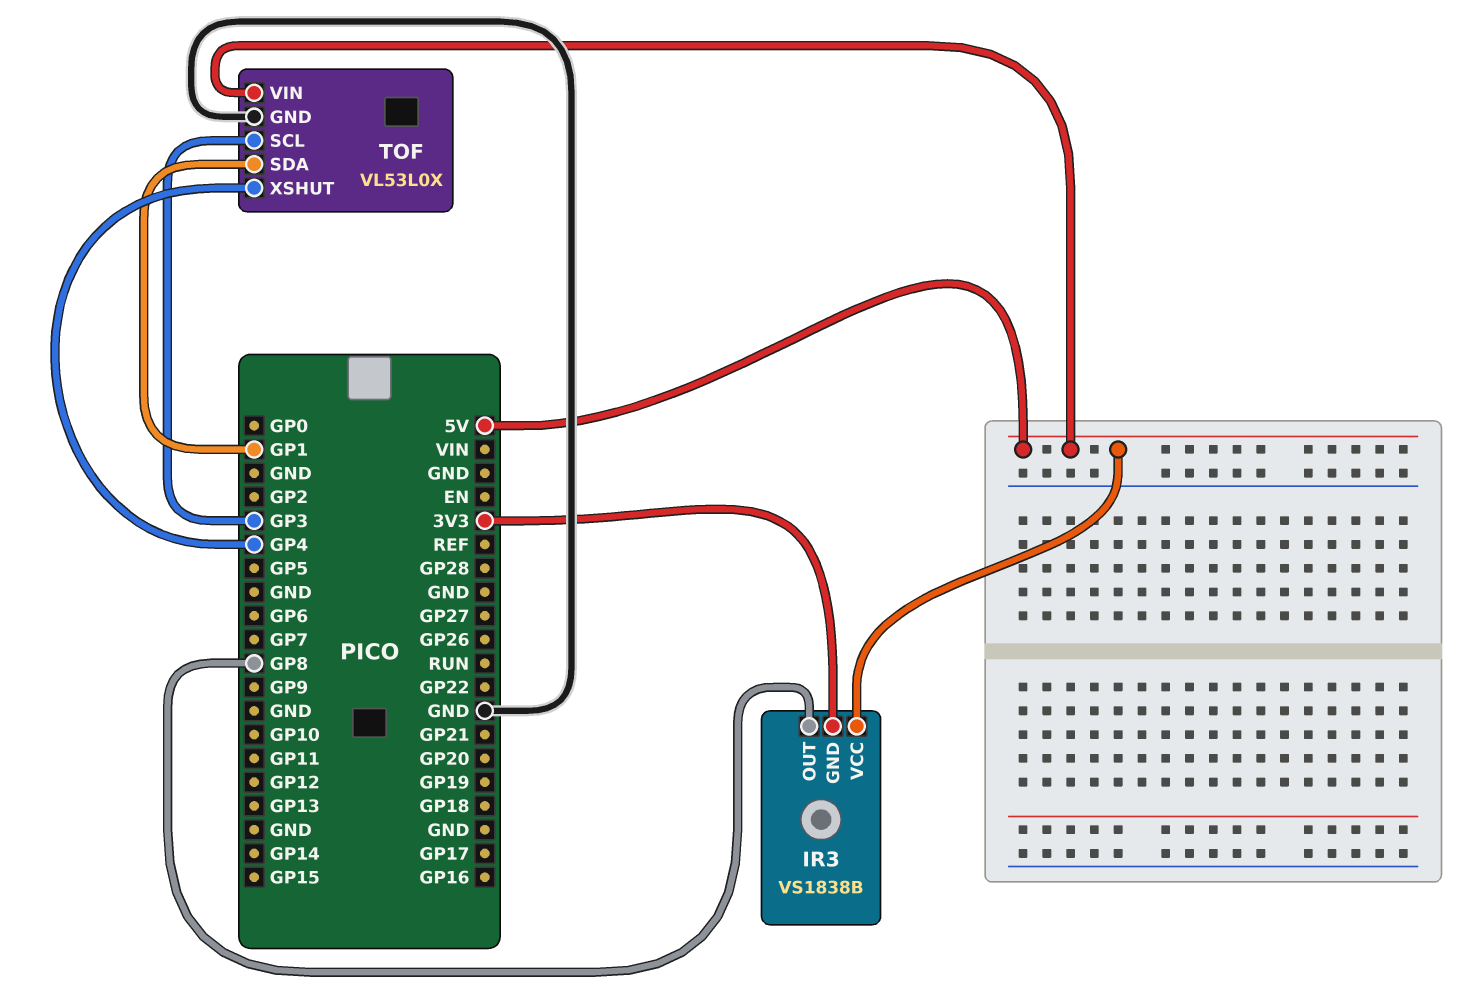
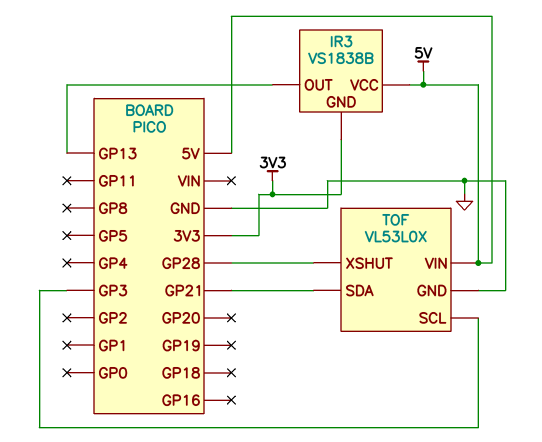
IR3 pin OUT: GP8 -> GP13
TOF pin SDA: GP1 -> GP21
TOF pin XSHUT: GP4 -> GP28

